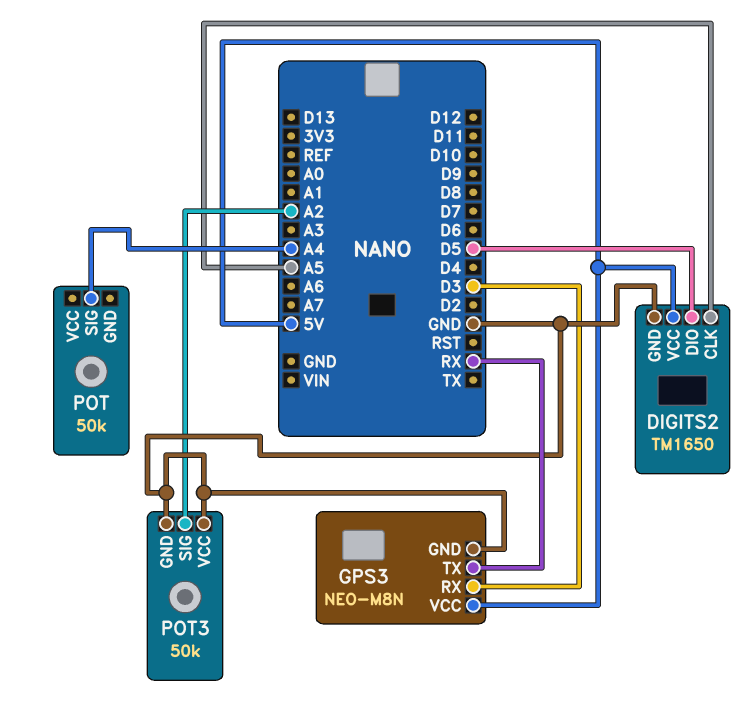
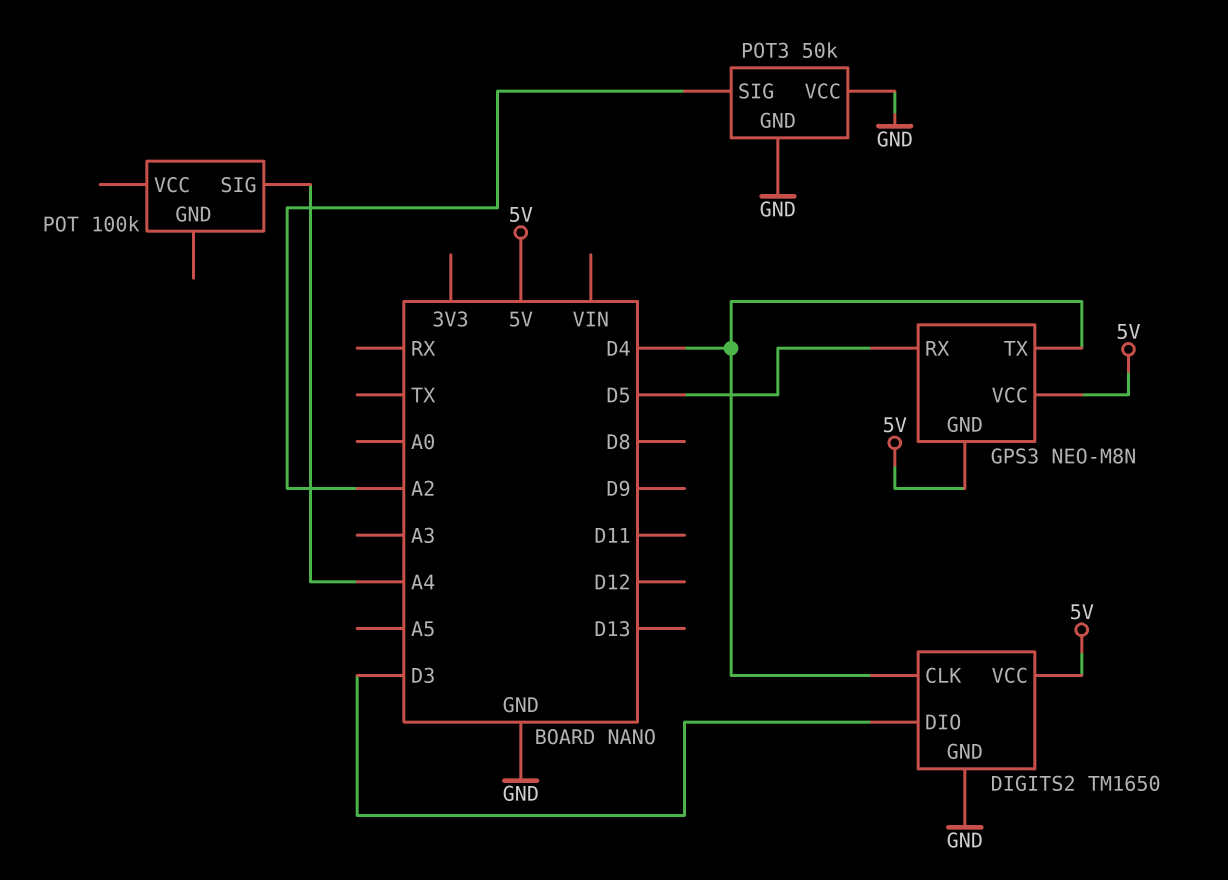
DIGITS2 pin CLK: A5 -> D4
DIGITS2 pin DIO: D5 -> D3
GPS3 pin GND: GND -> 5V
GPS3 pin RX: D3 -> D5
GPS3 pin TX: RX -> D4
POT: 50k -> 100k

